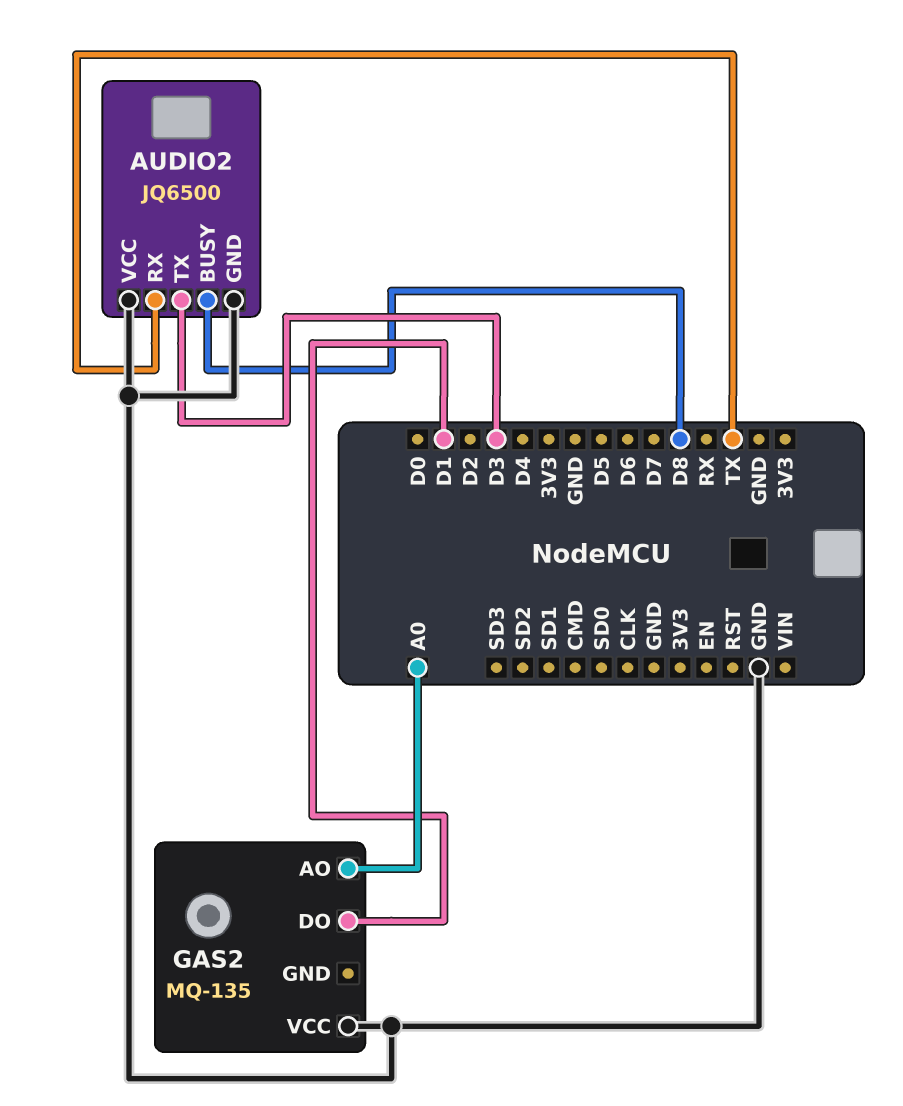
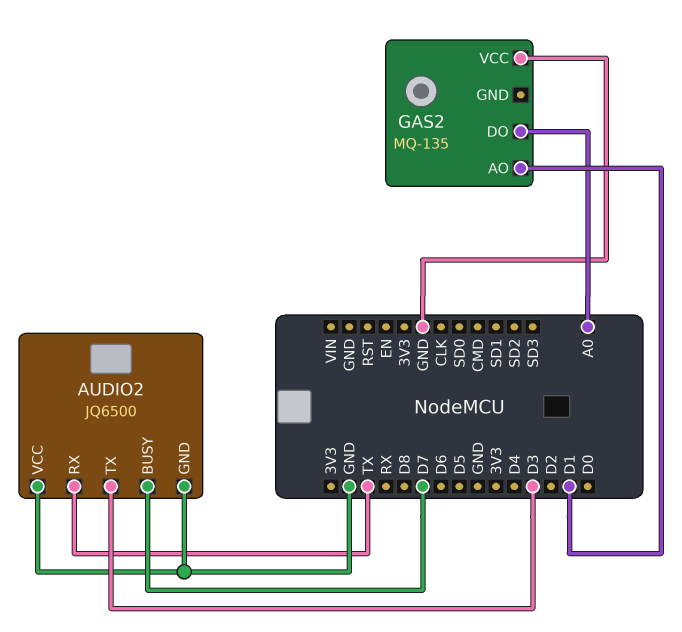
AUDIO2 pin BUSY: D8 -> D7
GAS2 pin AO: A0 -> D1
GAS2 pin DO: D1 -> A0

